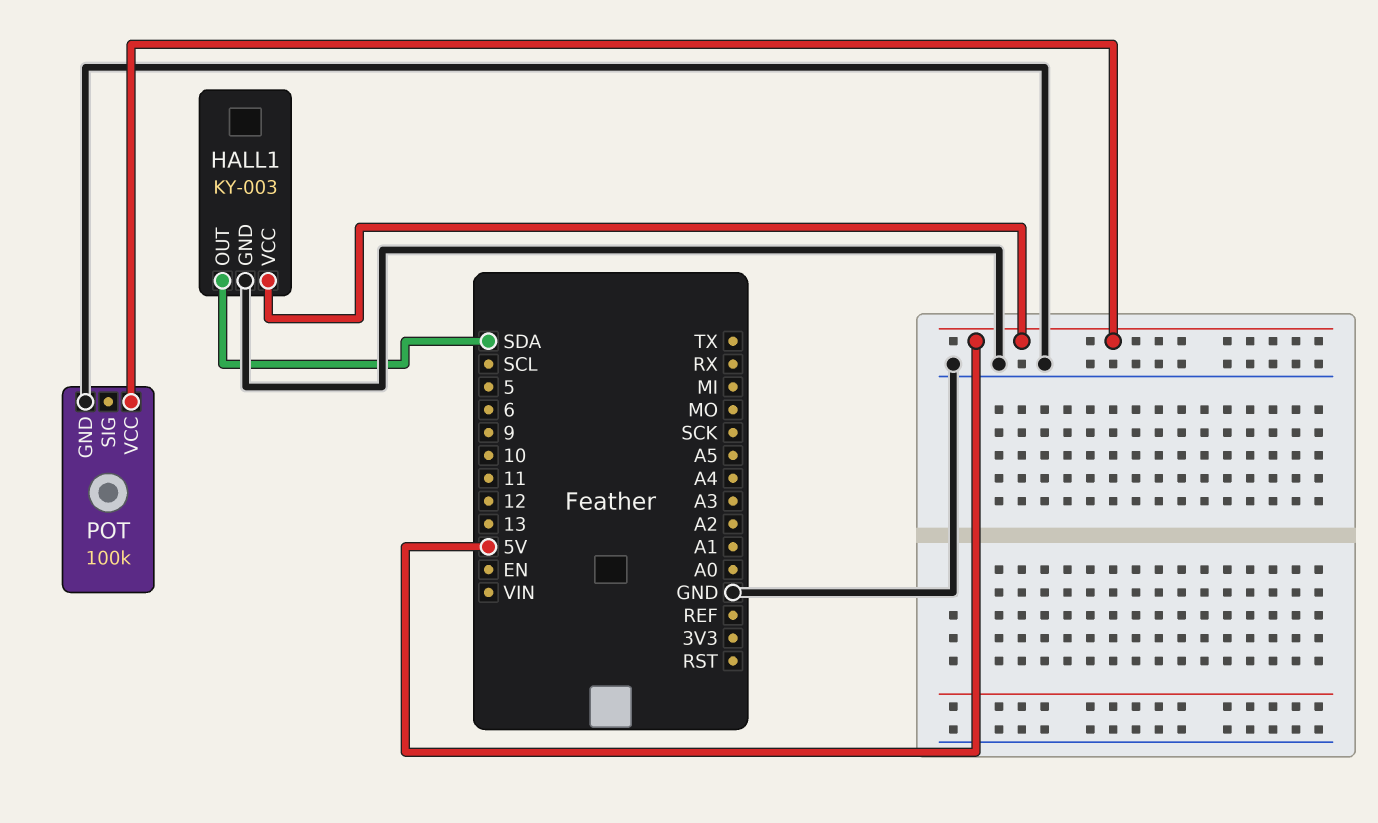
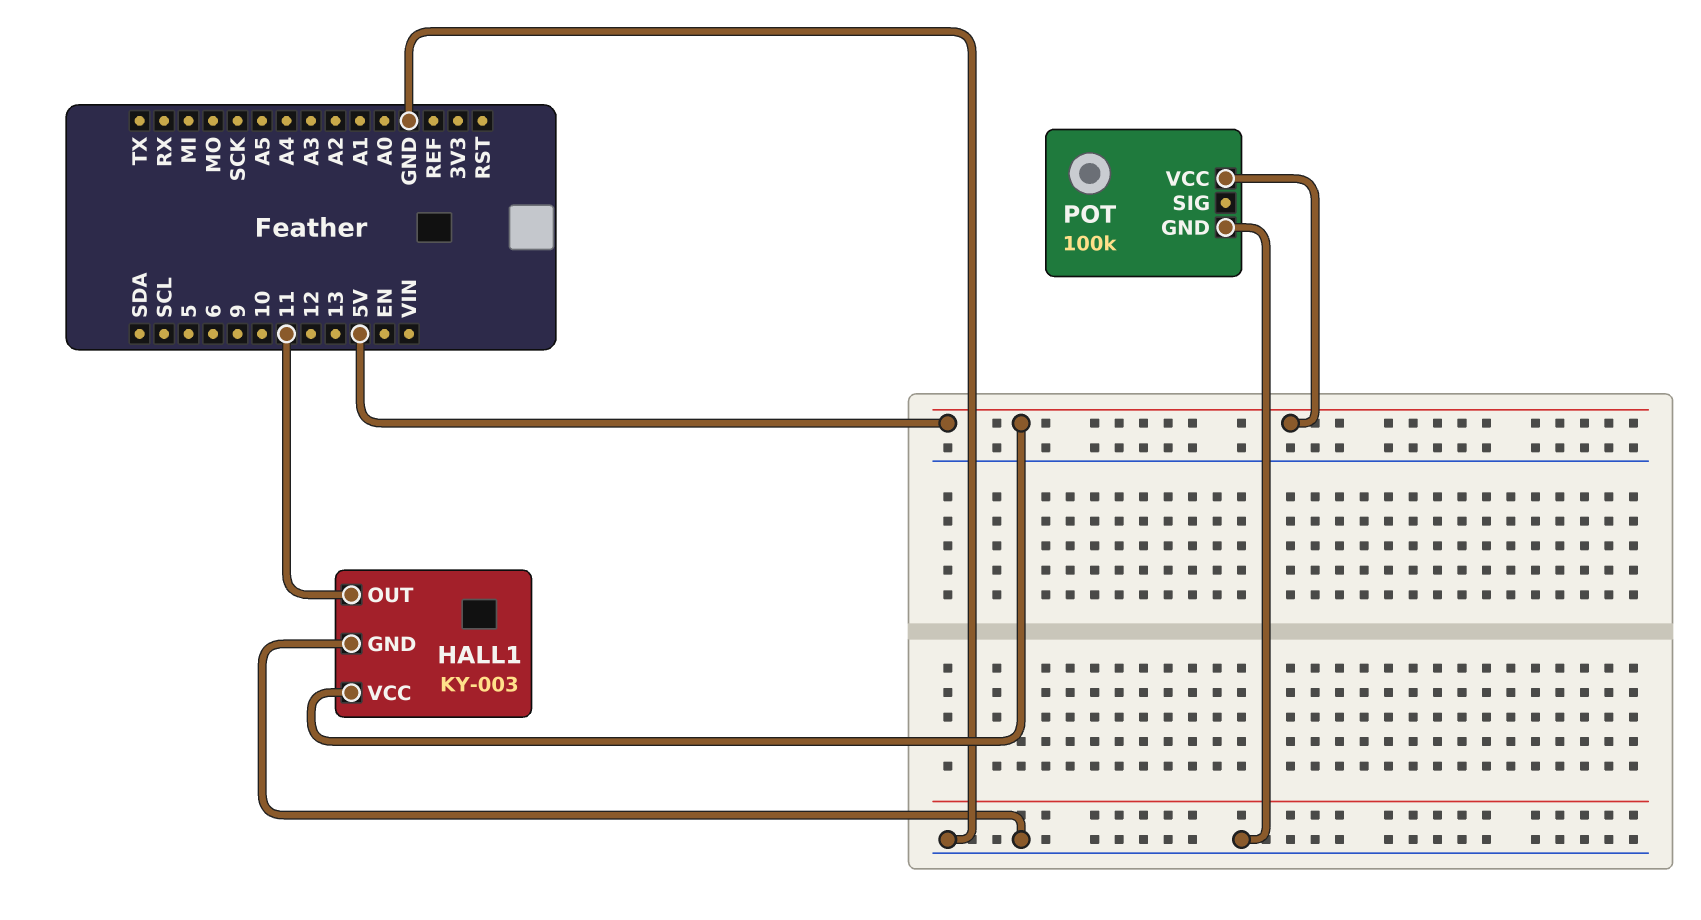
HALL1 pin OUT: SDA -> 11

